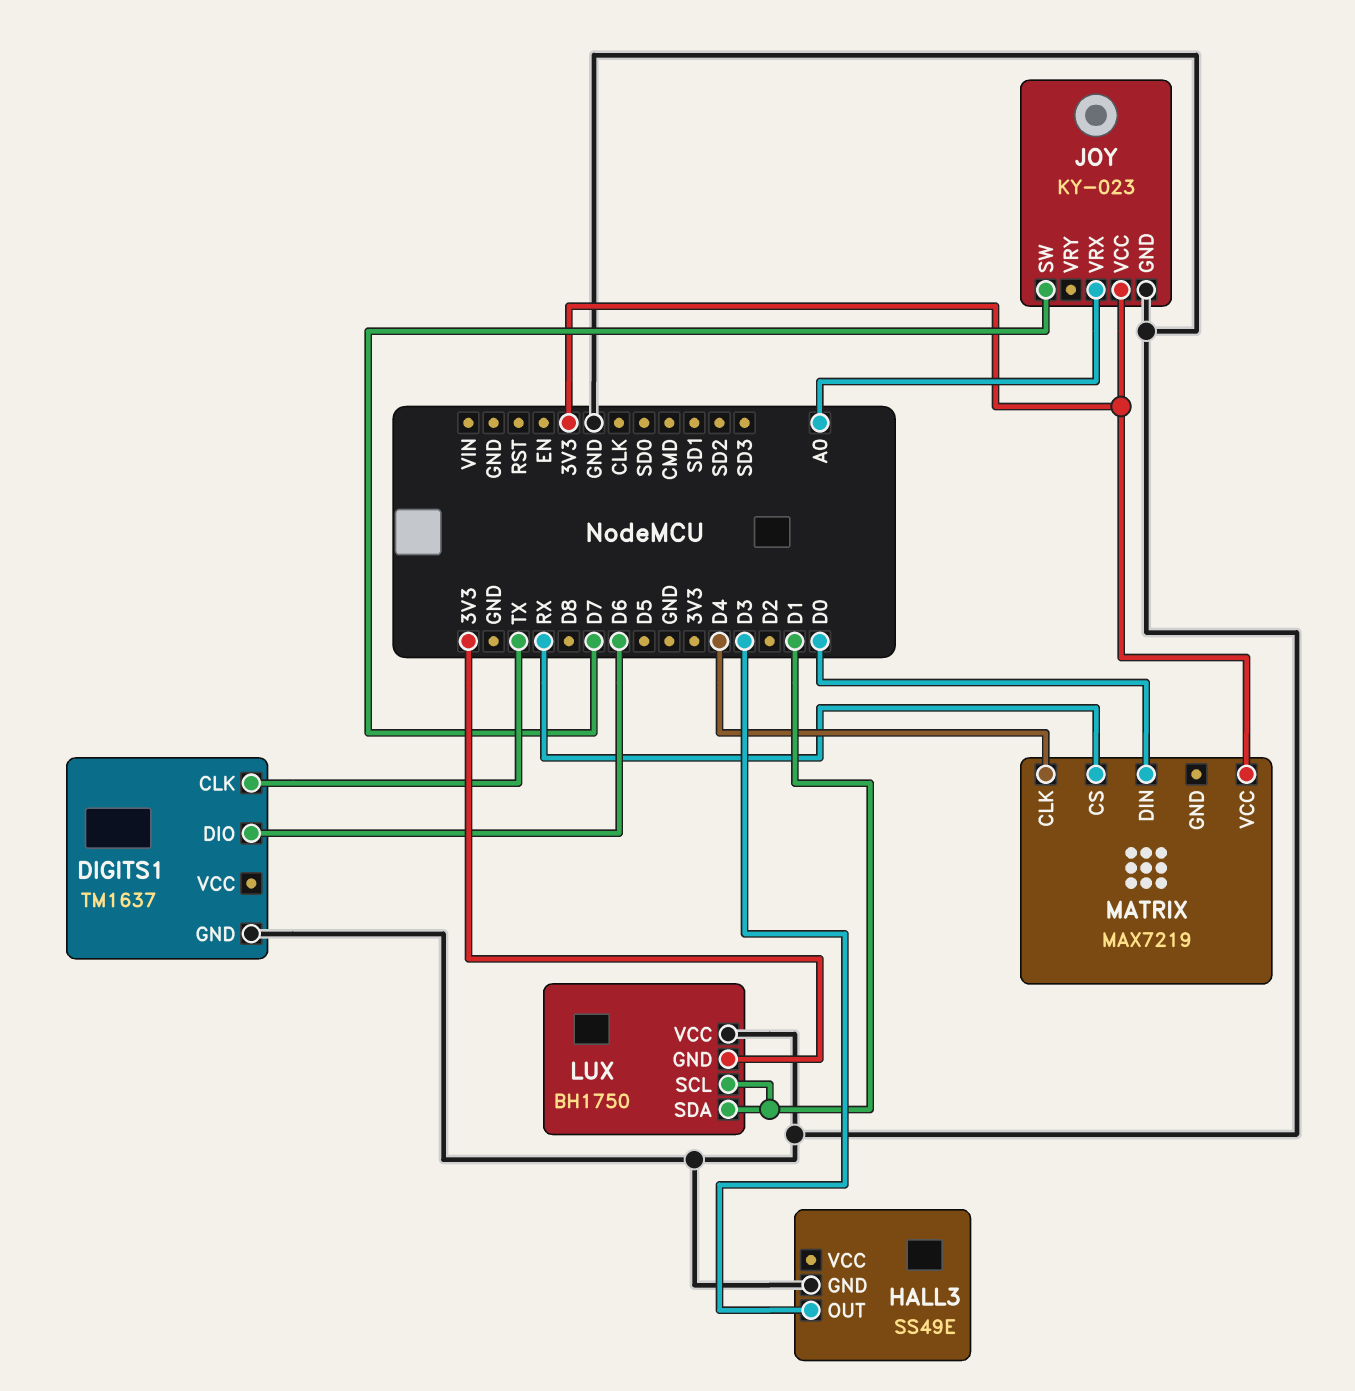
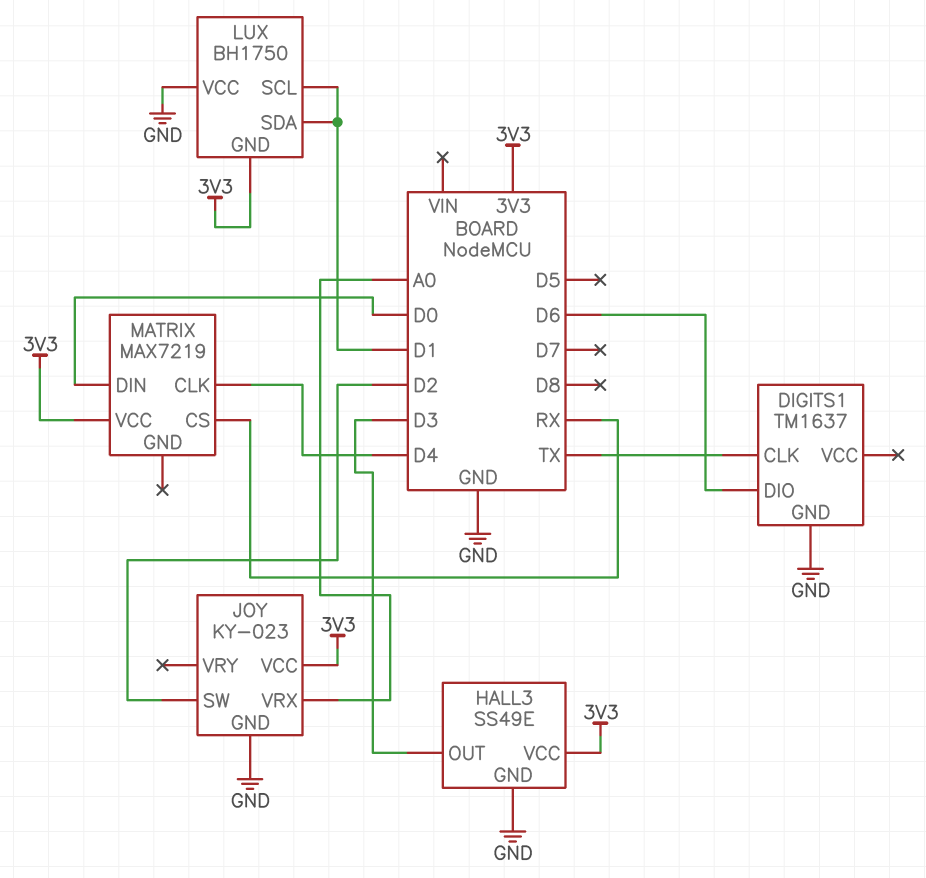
HALL3 pin VCC: none -> 3V3
JOY pin SW: D7 -> D2

